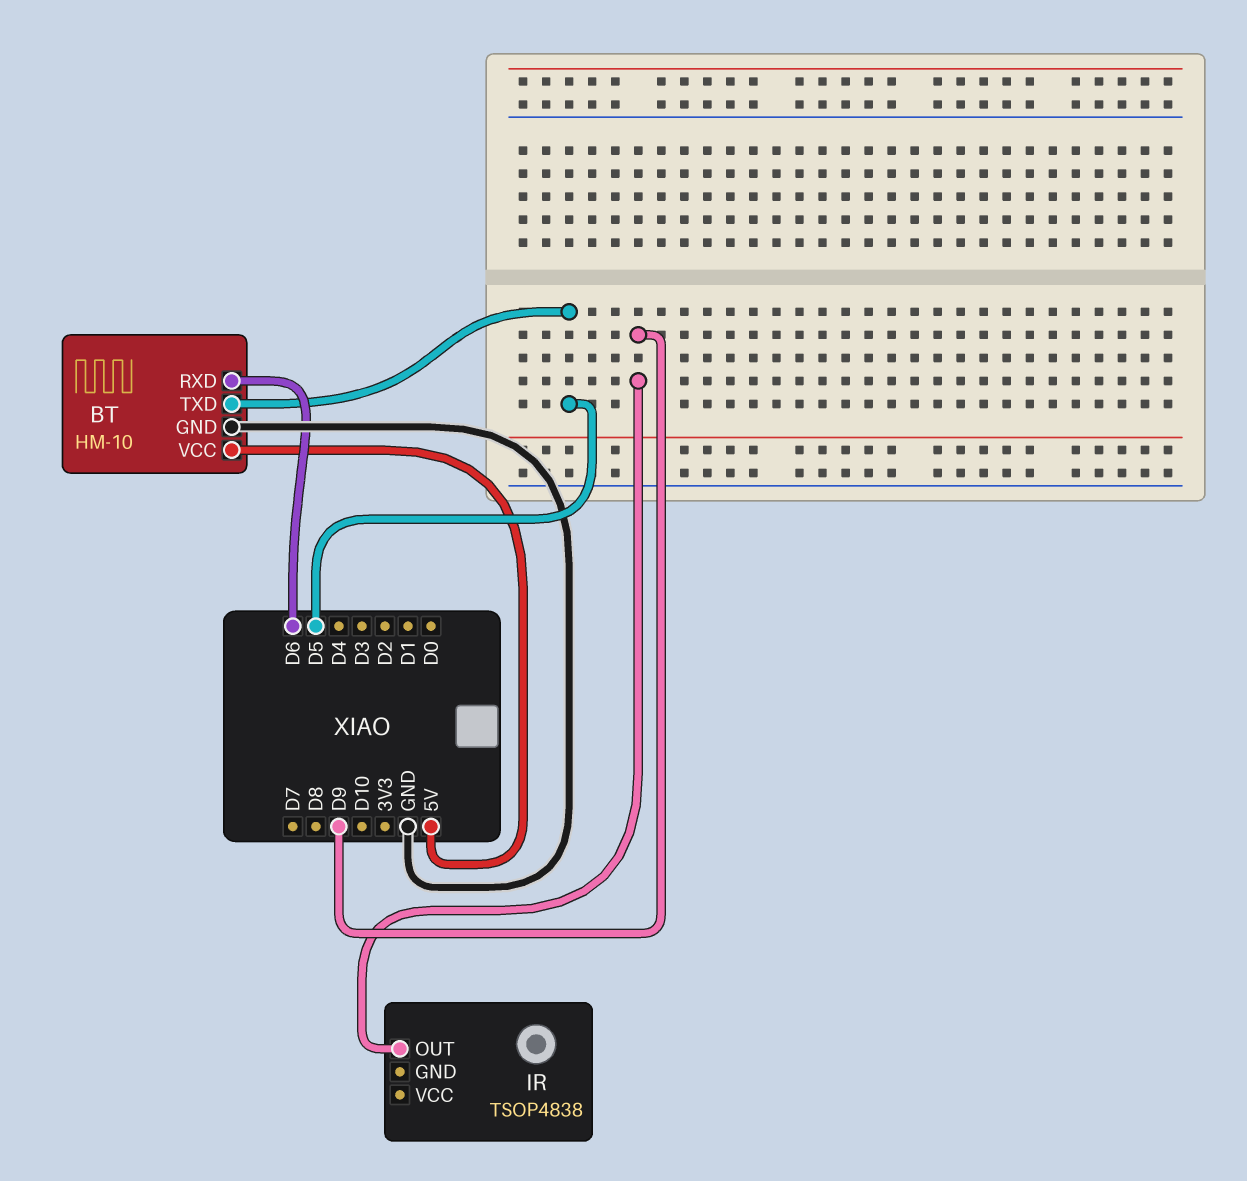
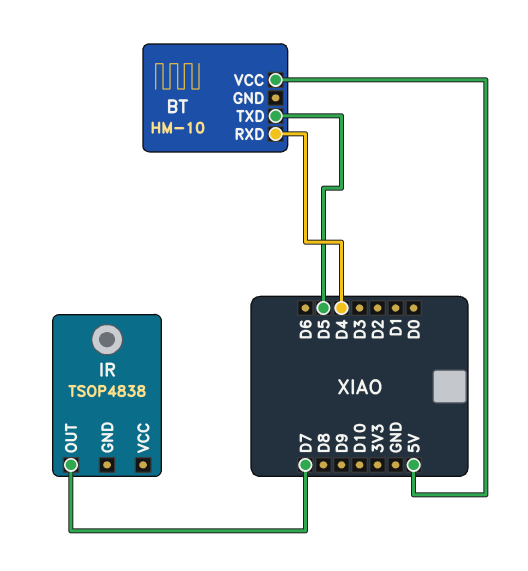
BT pin GND: GND -> none
BT pin RXD: D6 -> D4
IR pin OUT: D9 -> D7

